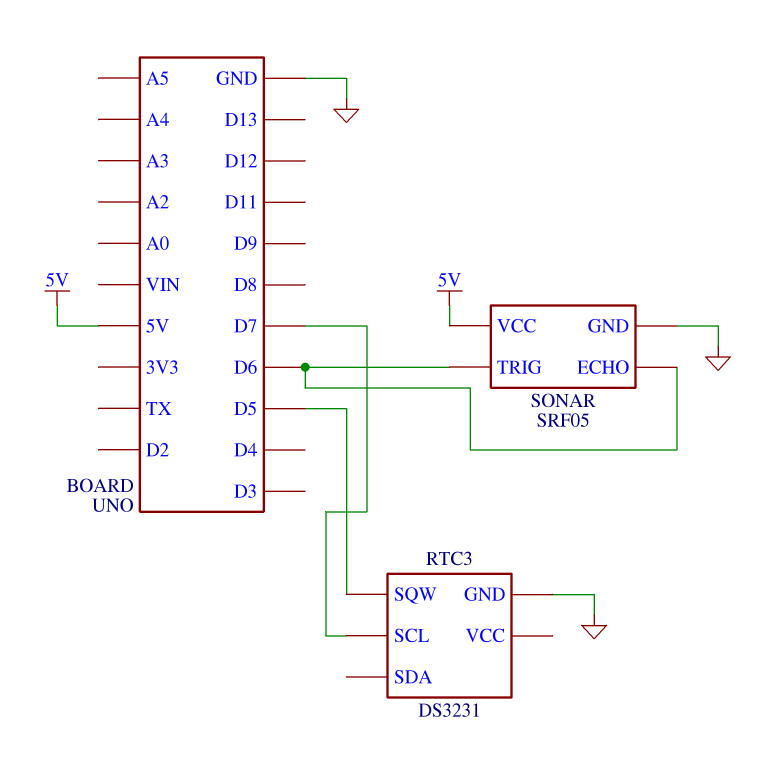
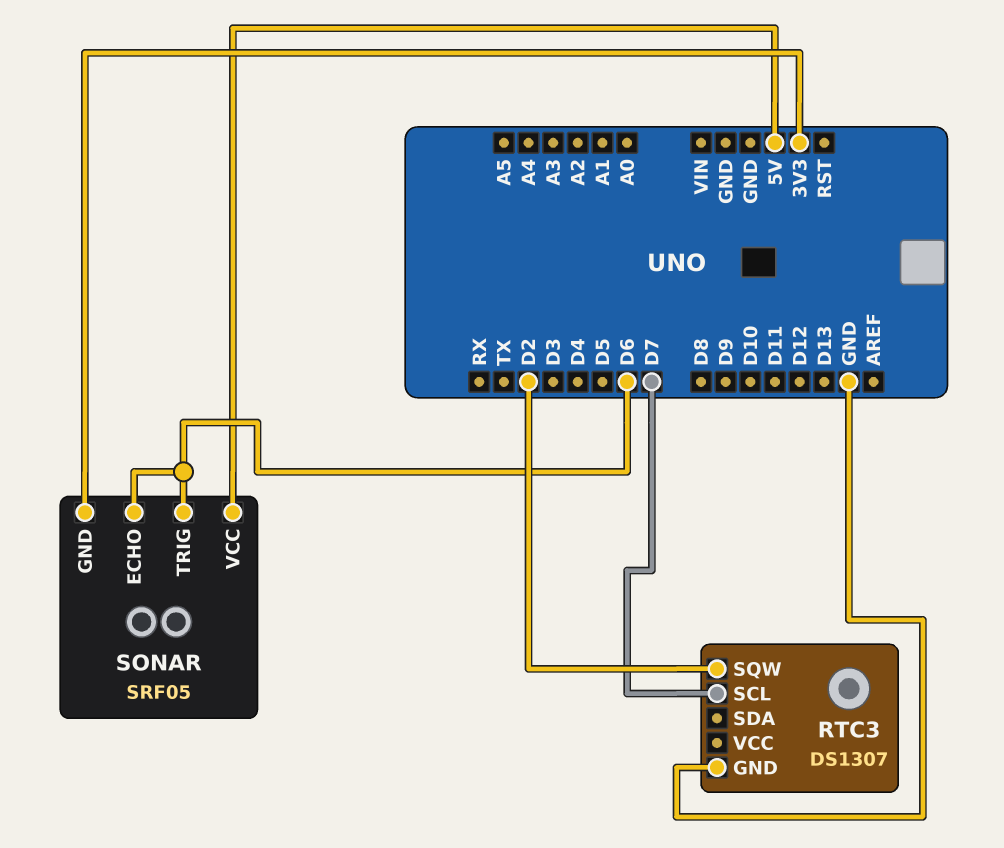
RTC3: DS3231 -> DS1307
RTC3 pin SQW: D5 -> D2
SONAR pin GND: GND -> 3V3

